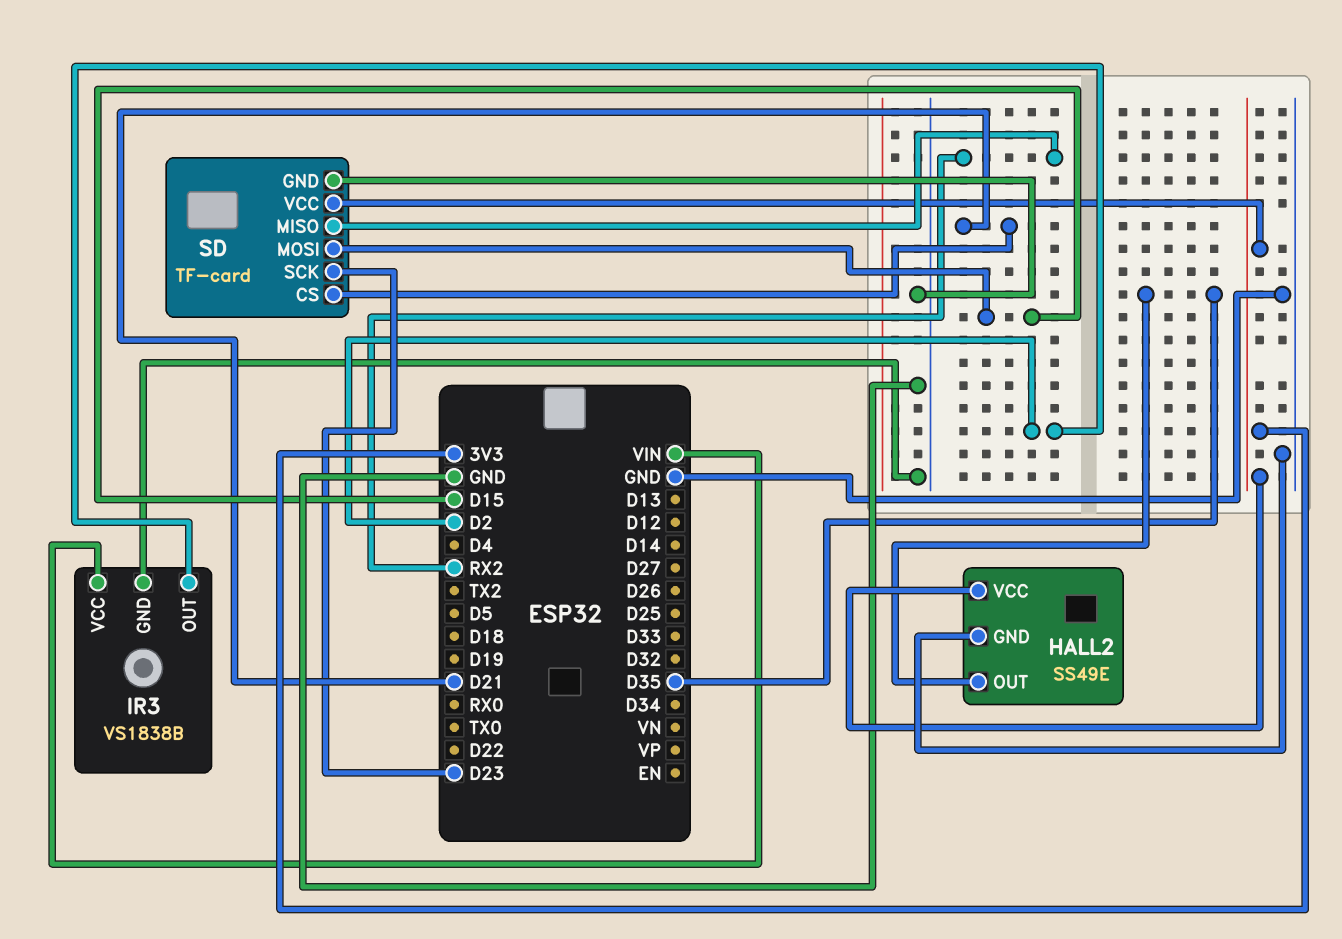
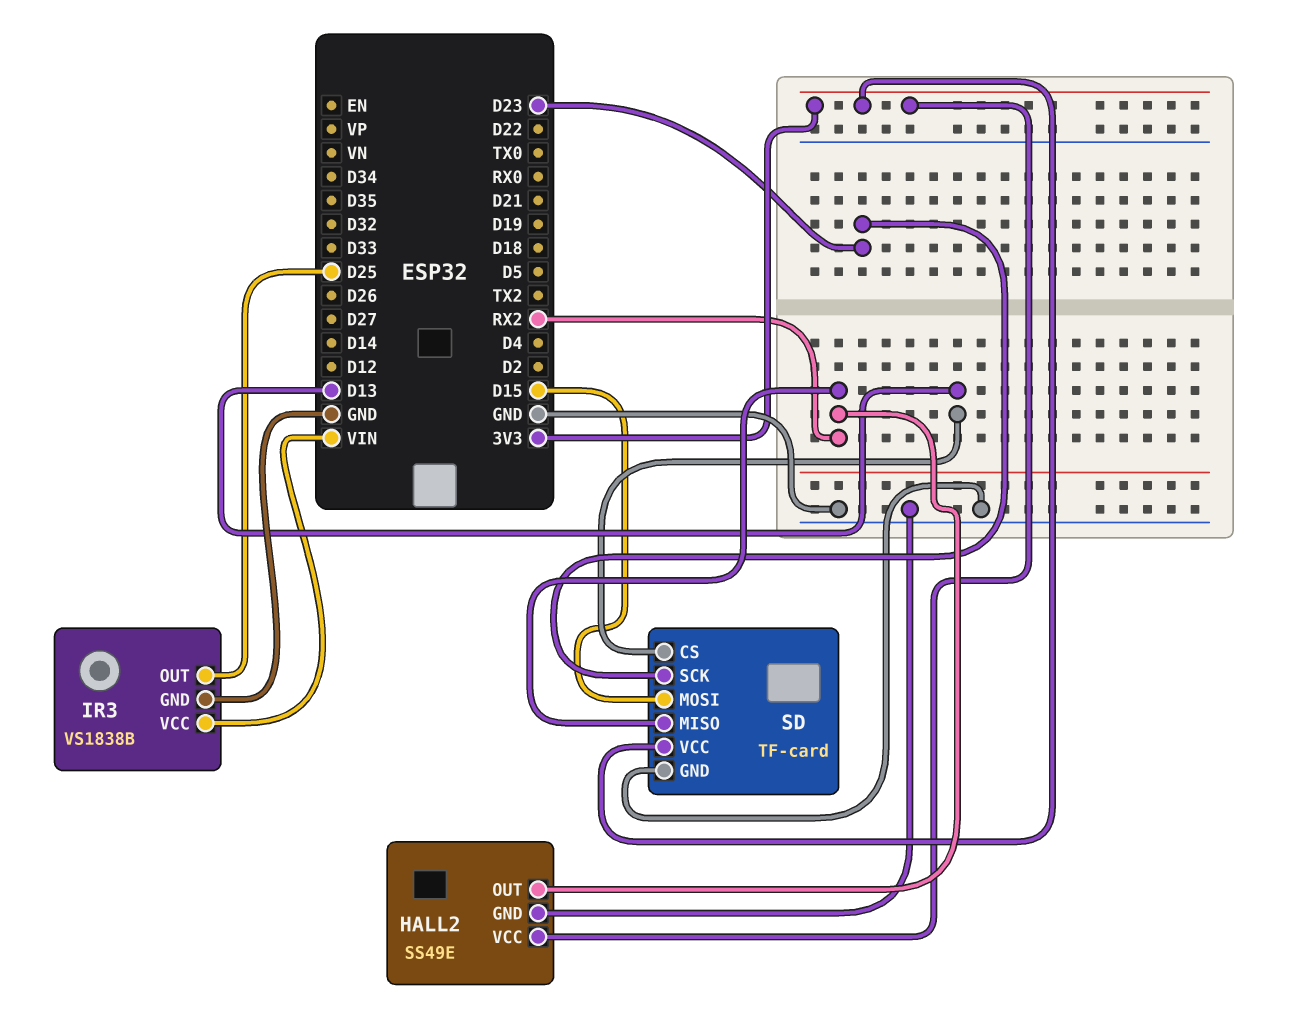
HALL2 pin OUT: D35 -> RX2
IR3 pin OUT: D2 -> D25
SD pin CS: D21 -> D13

